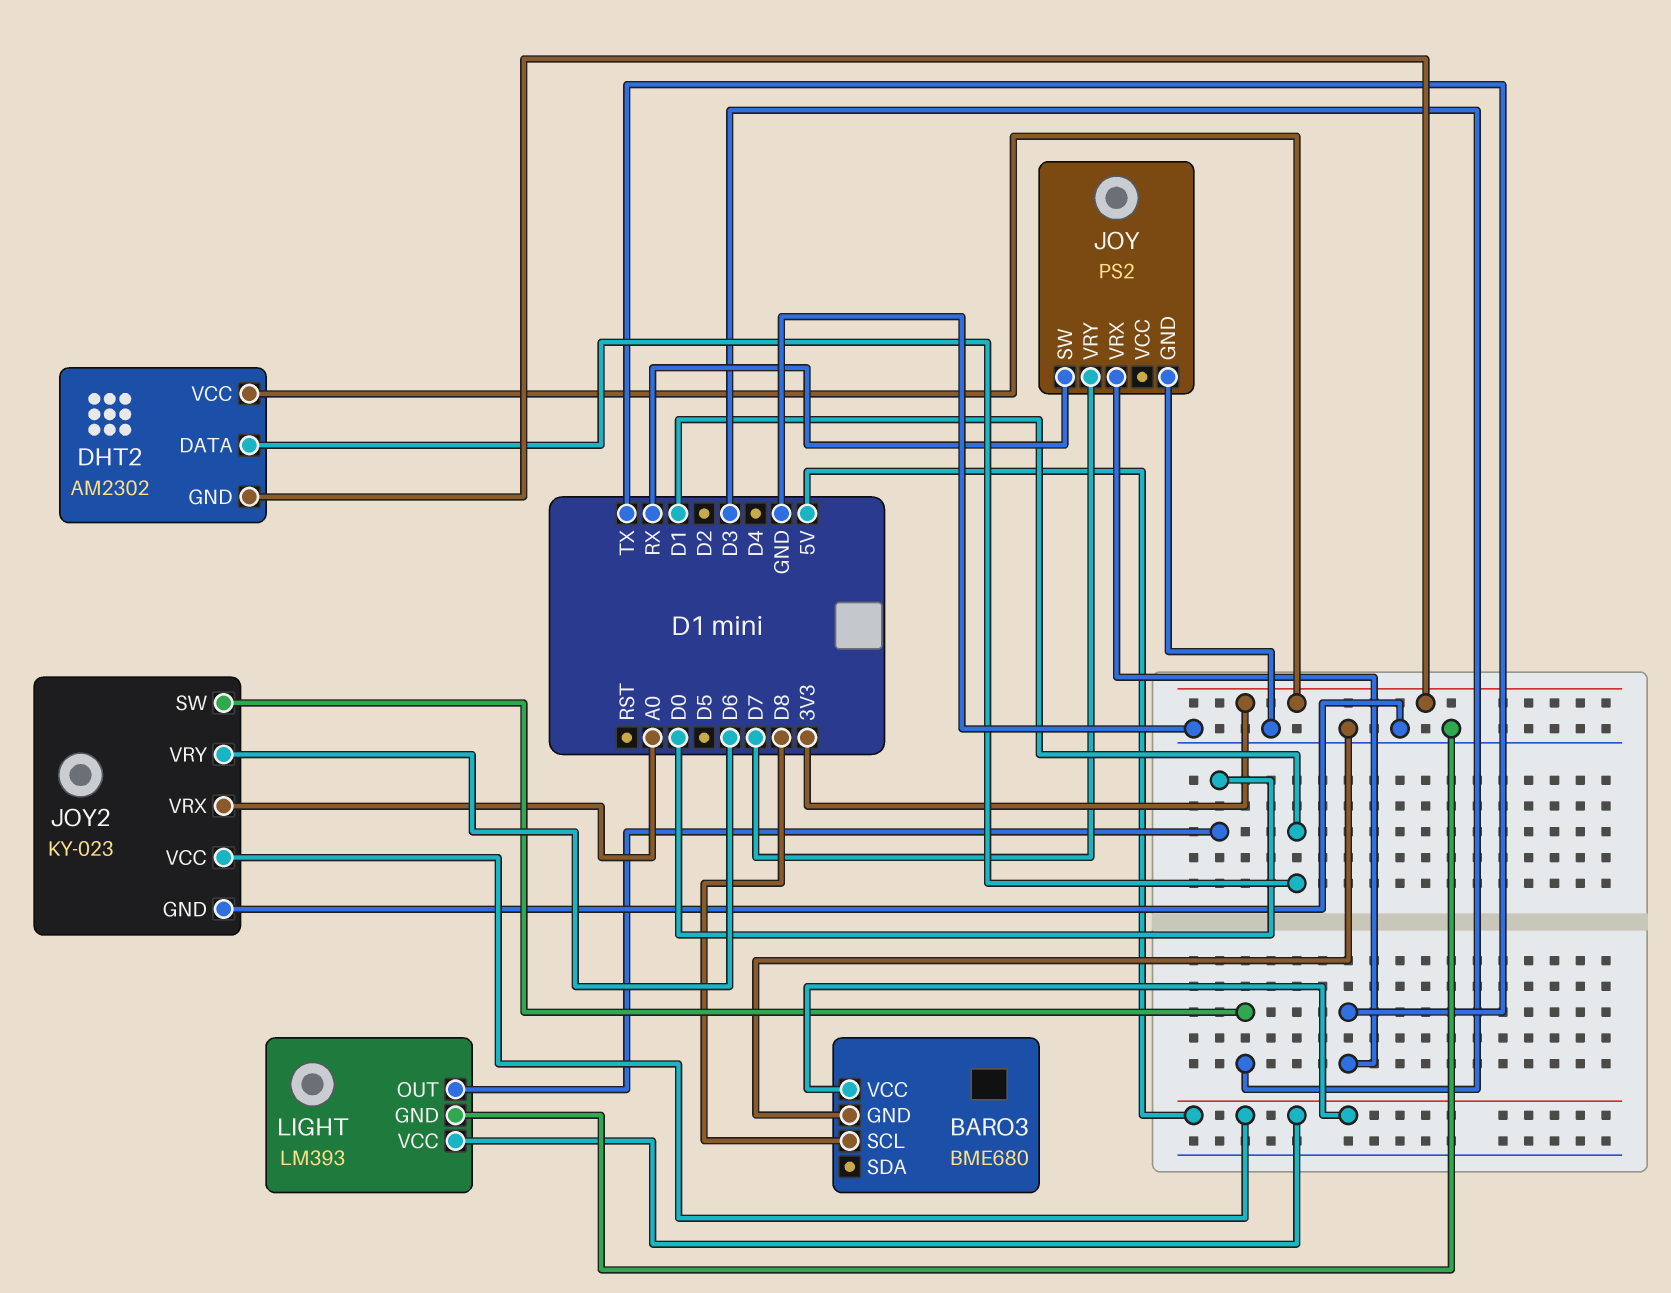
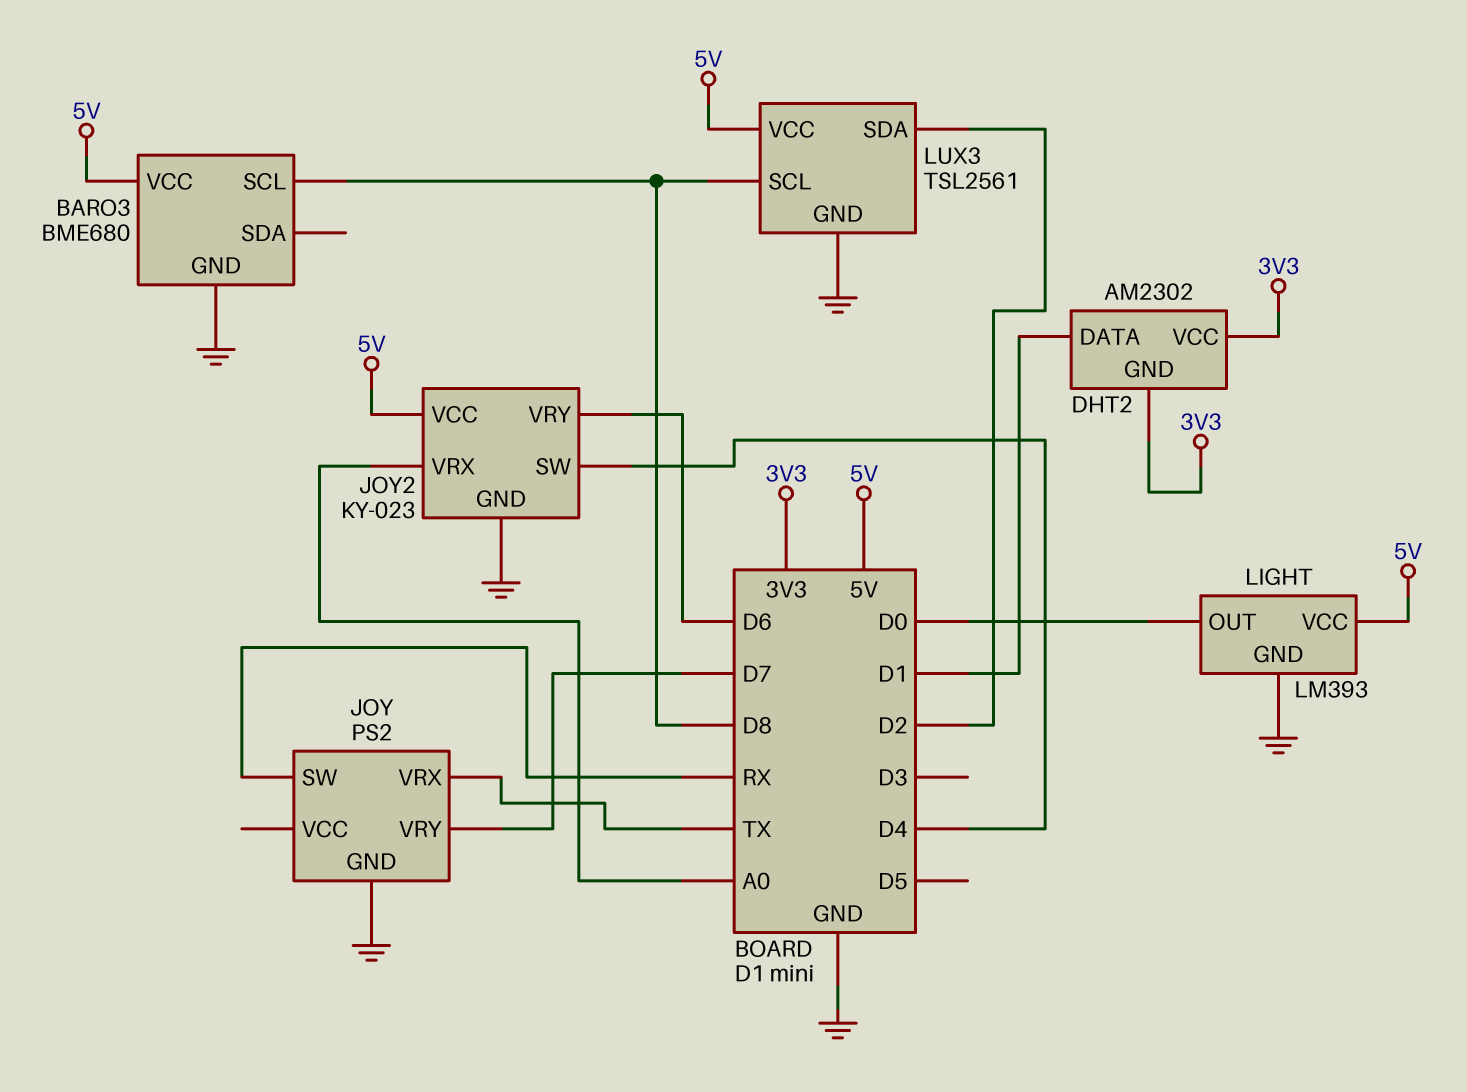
JOY2 pin SW: D3 -> D4
LUX3: none -> TSL2561
LUX3 pin GND: none -> GND
LUX3 pin SCL: none -> D8
LUX3 pin SDA: none -> D2
LUX3 pin VCC: none -> 5V

